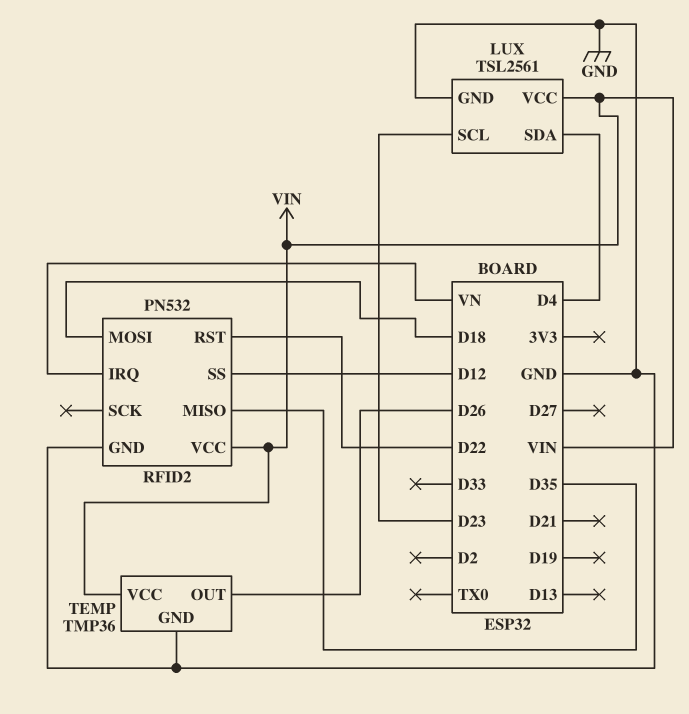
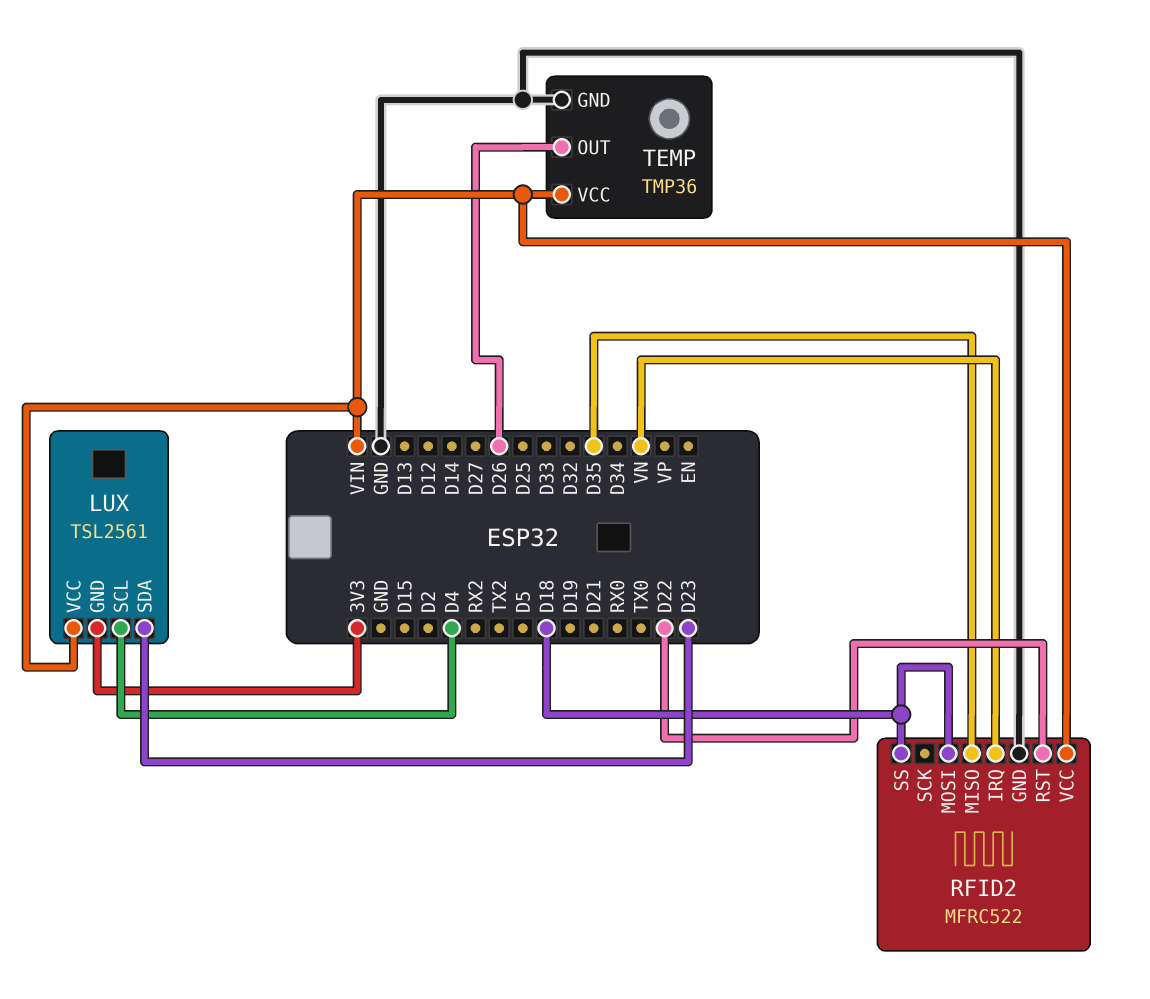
LUX pin GND: GND -> 3V3
LUX pin SCL: D23 -> D4
LUX pin SDA: D4 -> D23
RFID2: PN532 -> MFRC522
RFID2 pin SS: D12 -> D18

